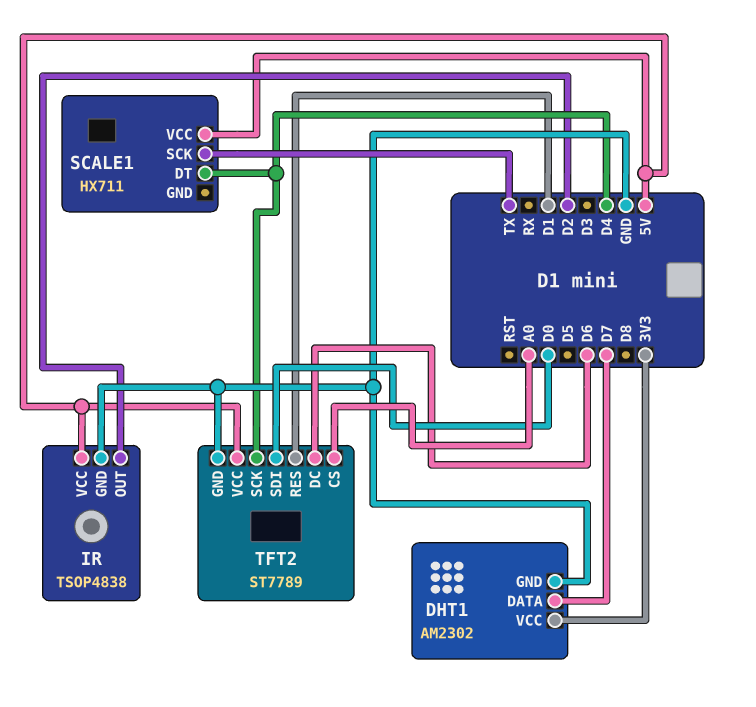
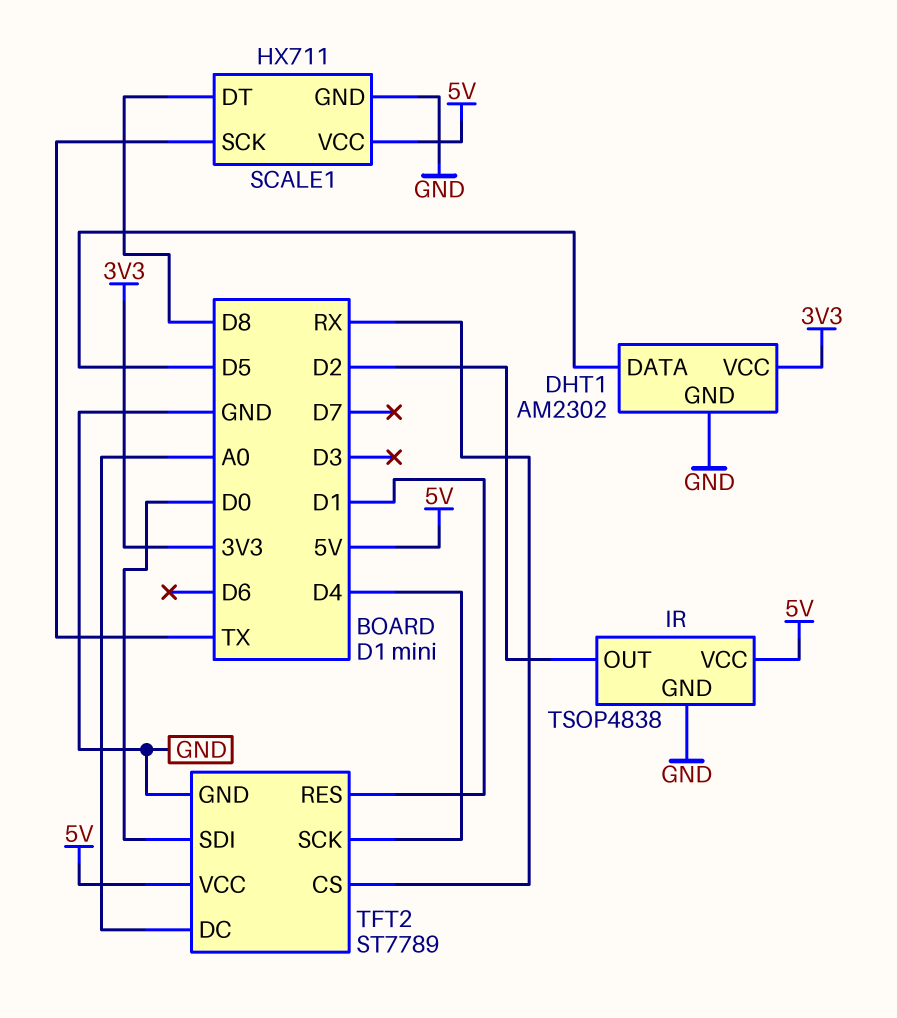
DHT1 pin DATA: D7 -> D5
SCALE1 pin DT: D4 -> D8
SCALE1 pin GND: none -> GND
TFT2 pin CS: A0 -> RX
TFT2 pin DC: D6 -> A0

